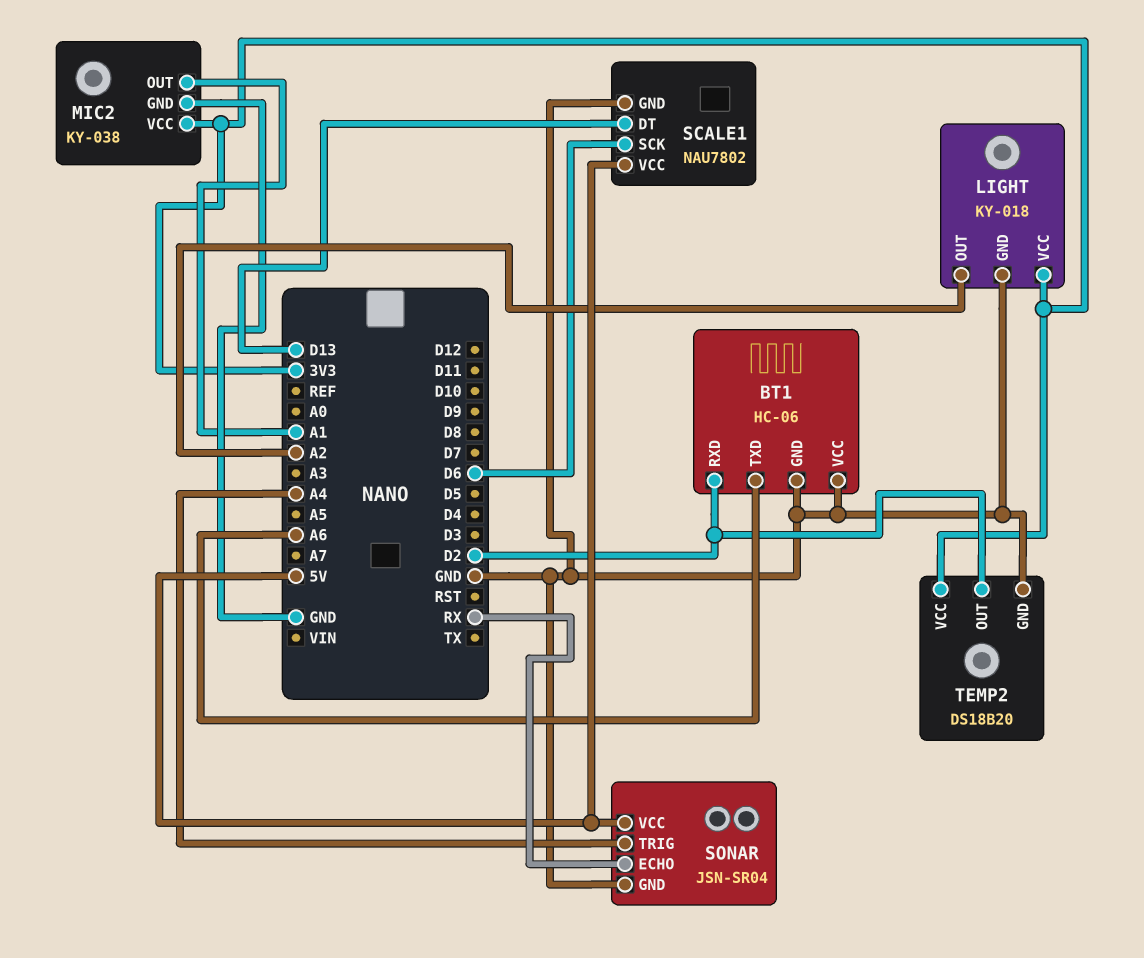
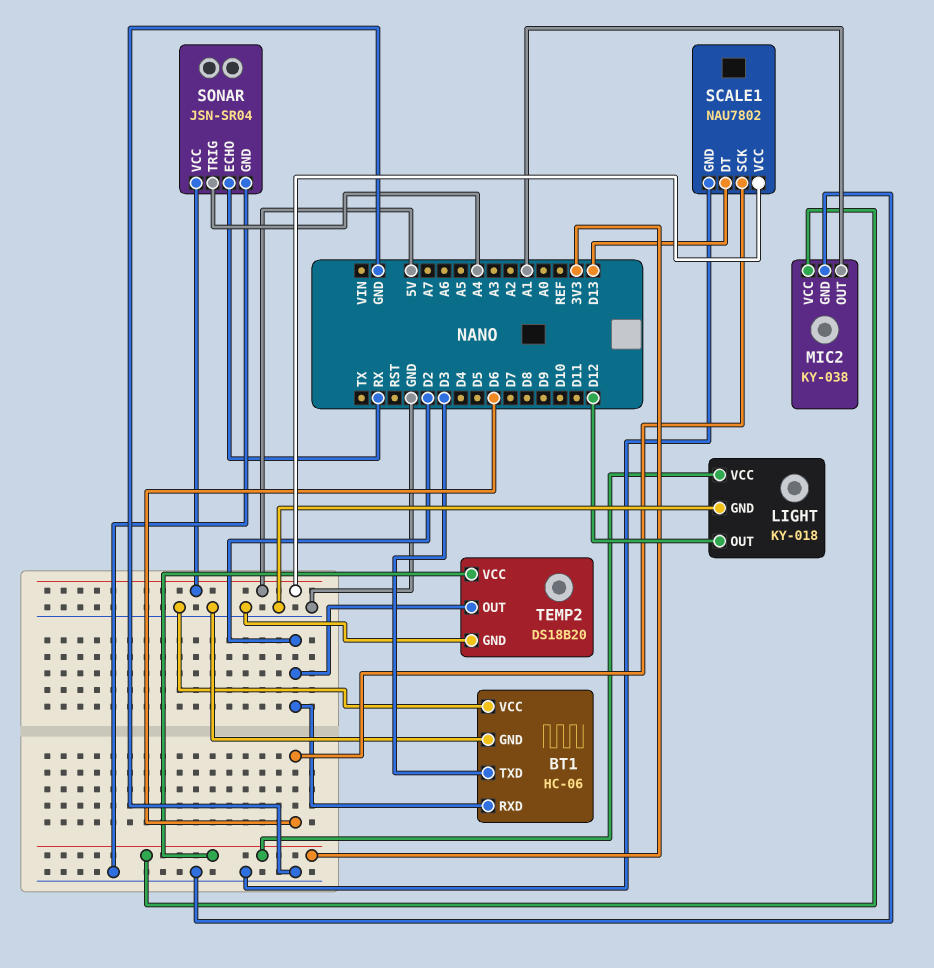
BT1 pin TXD: A6 -> D3
LIGHT pin OUT: A2 -> D12

